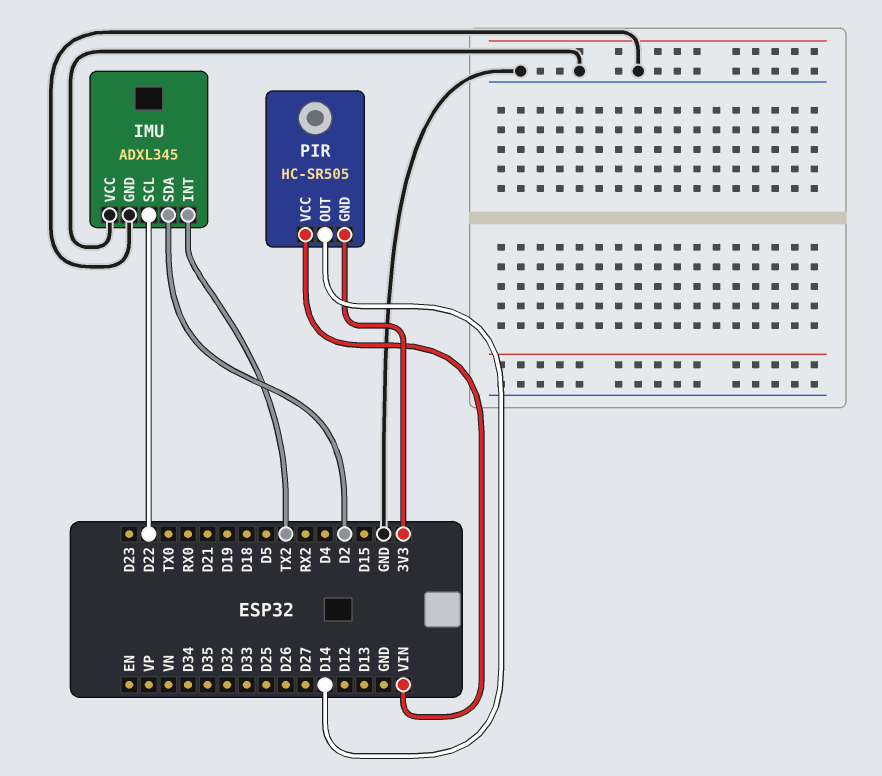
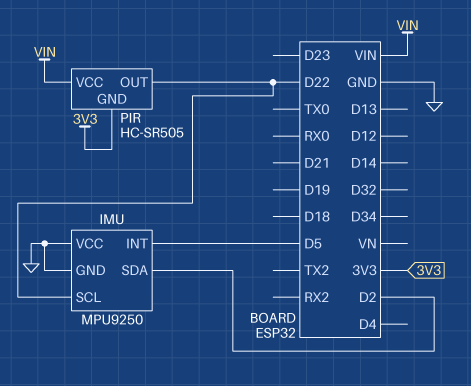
IMU: ADXL345 -> MPU9250
IMU pin INT: TX2 -> D5
PIR pin OUT: D14 -> D22

